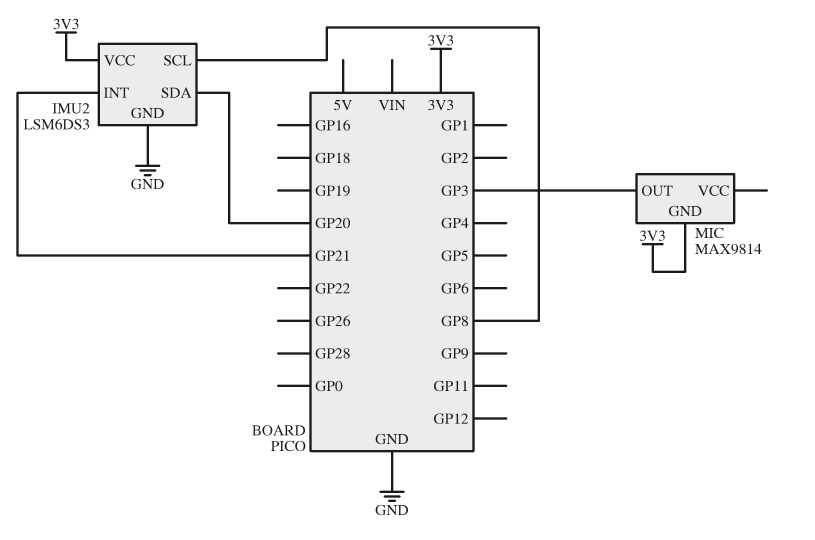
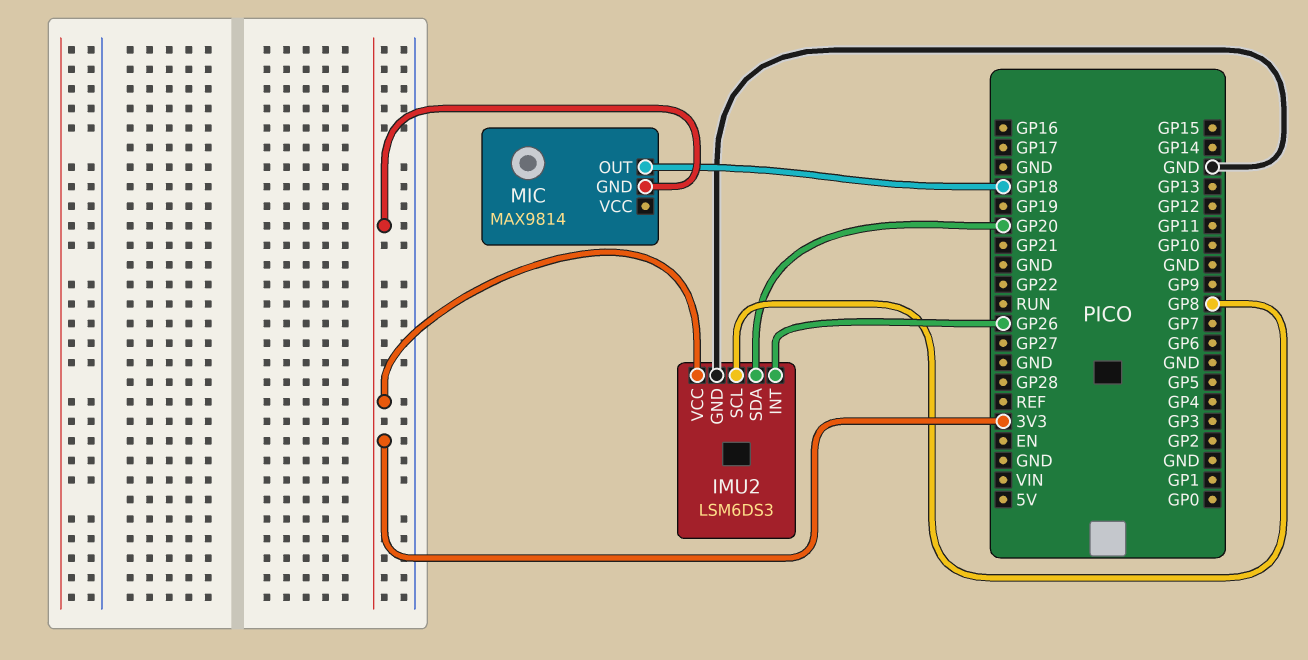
IMU2 pin INT: GP21 -> GP26
MIC pin OUT: GP3 -> GP18

